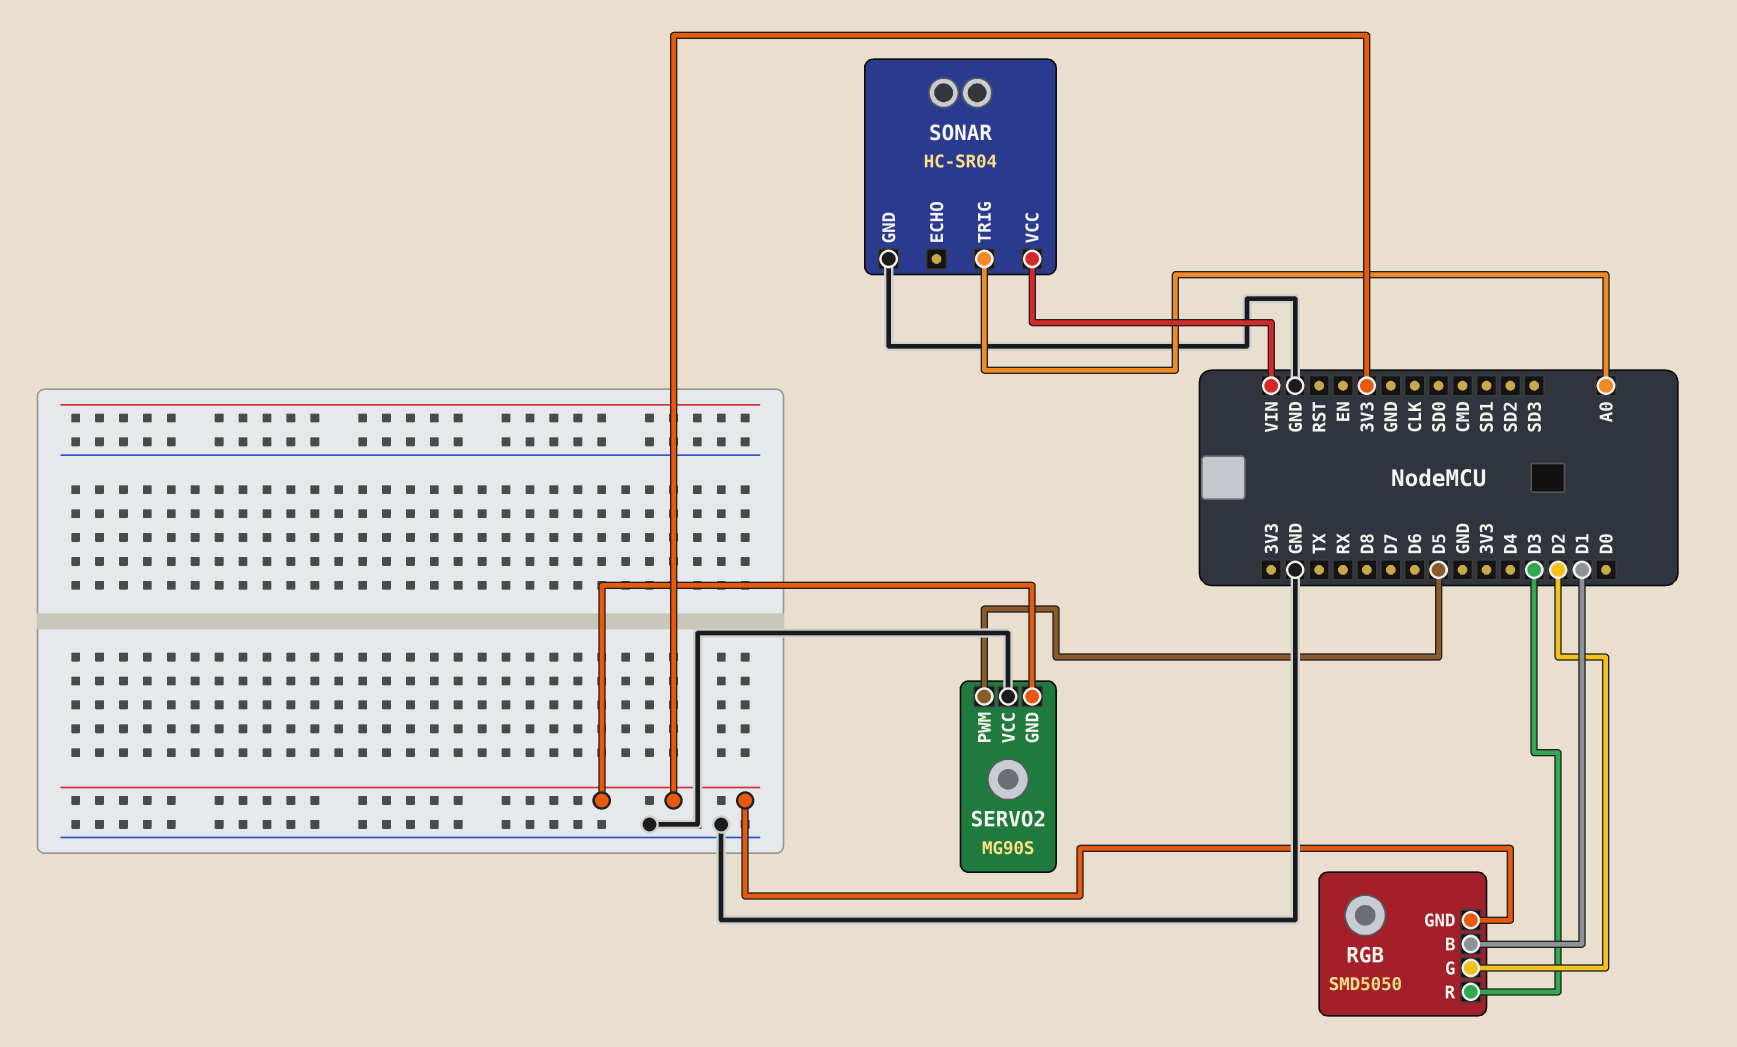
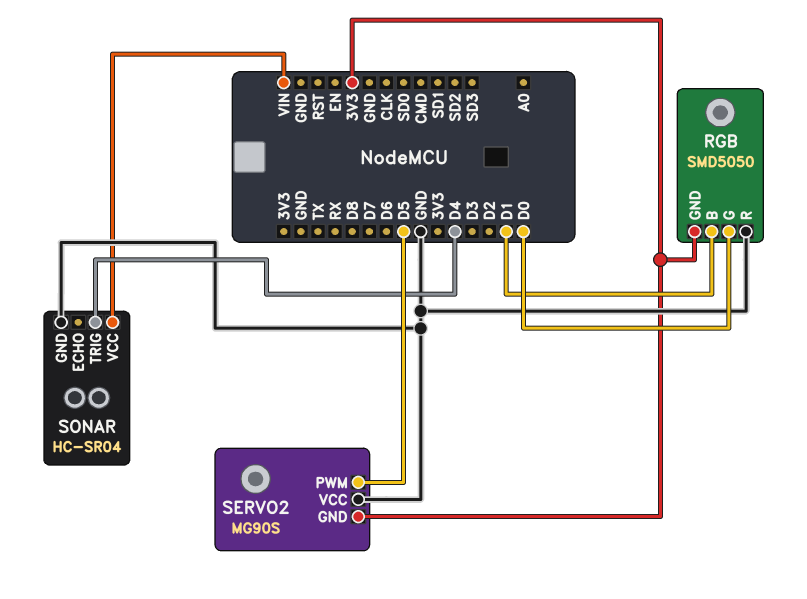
RGB pin G: D2 -> D0
RGB pin R: D3 -> GND
SONAR pin TRIG: A0 -> D4

